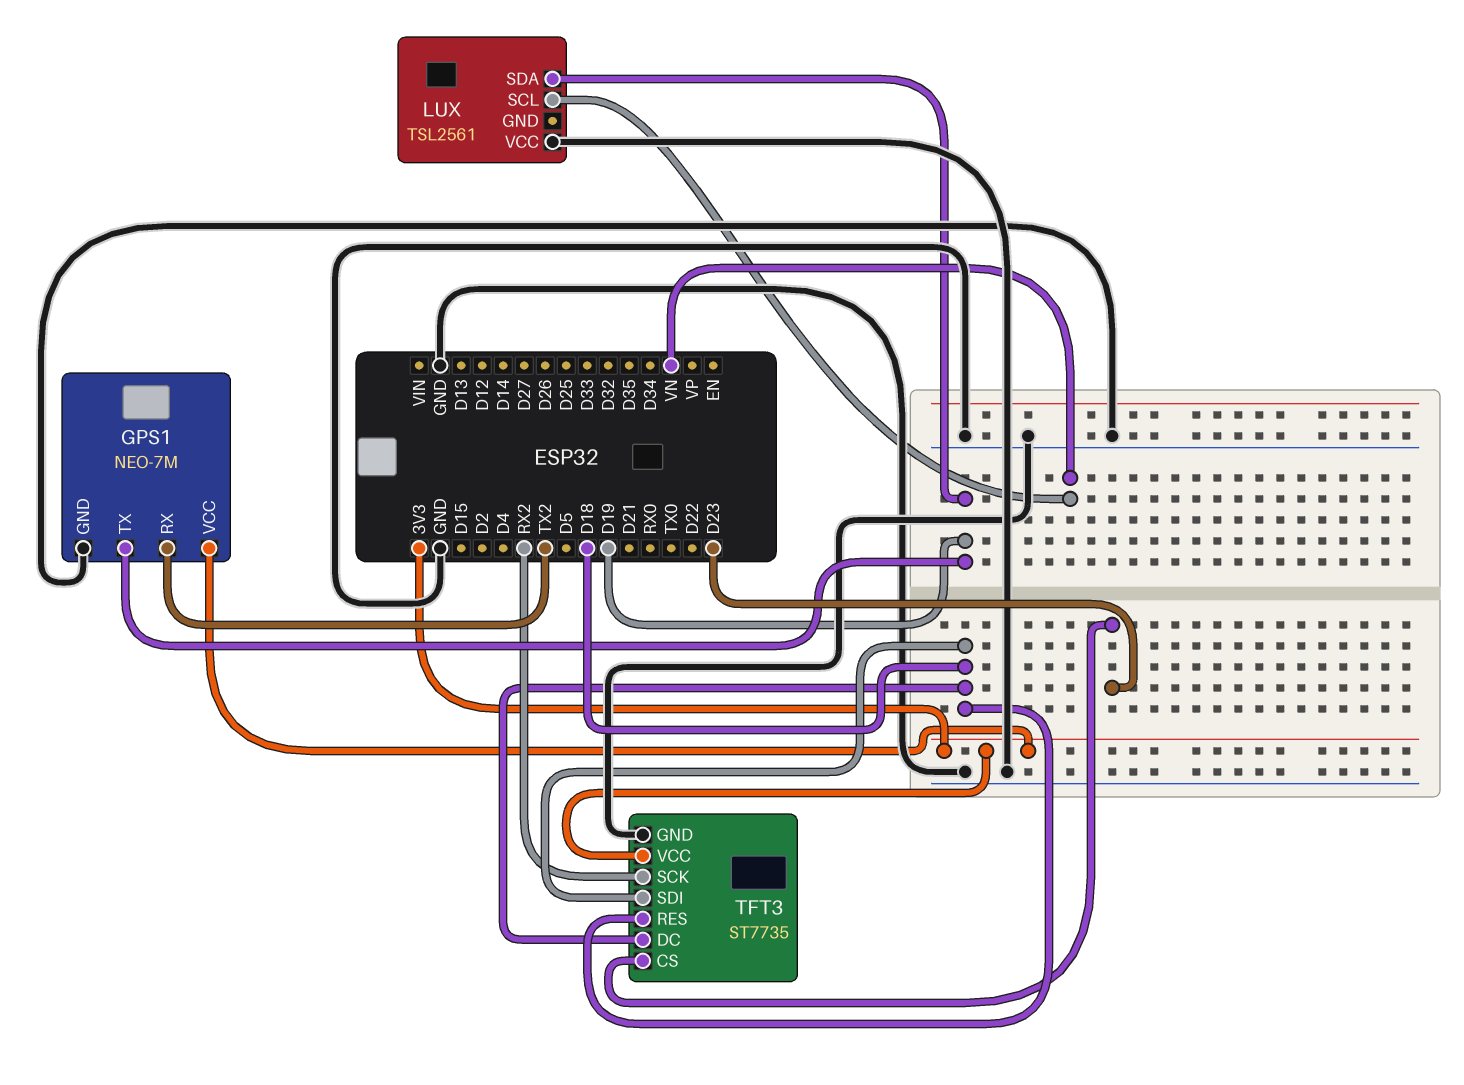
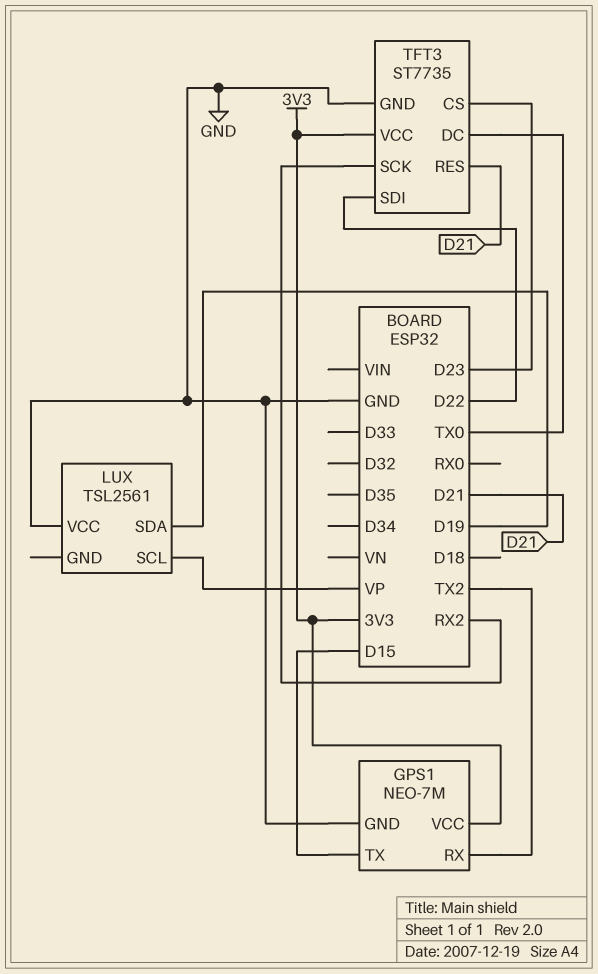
GPS1 pin TX: D19 -> D15
LUX pin SCL: VN -> VP
TFT3 pin DC: D18 -> TX0
TFT3 pin RES: D18 -> D21
TFT3 pin SDI: D18 -> D22

